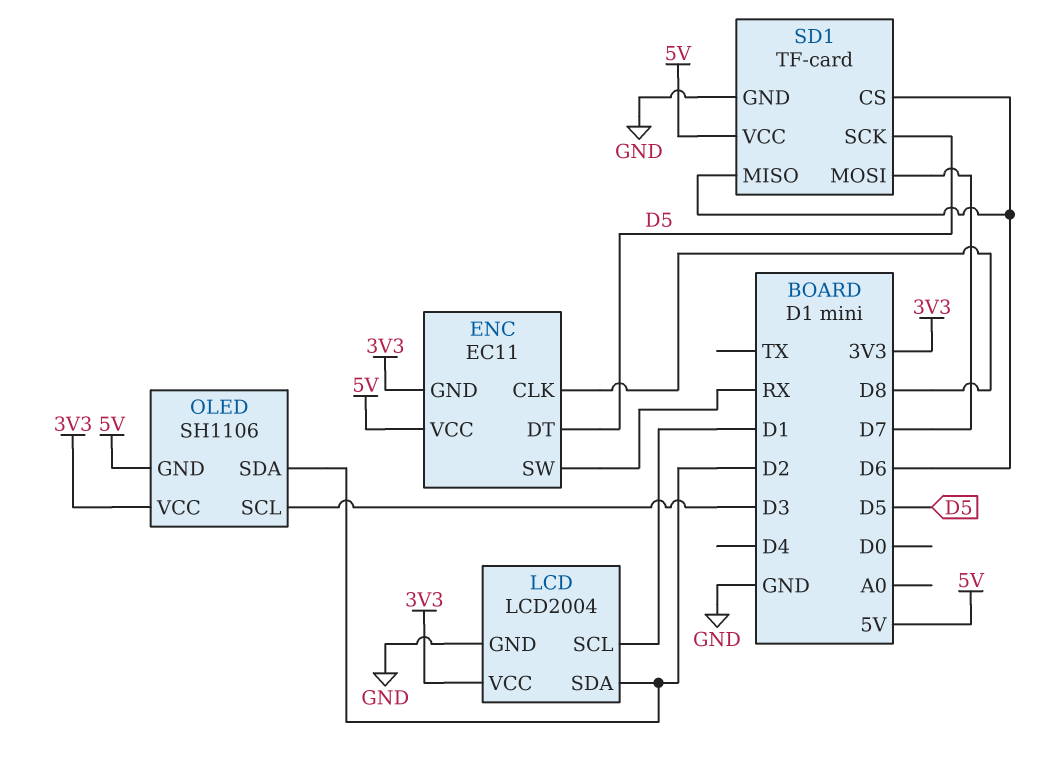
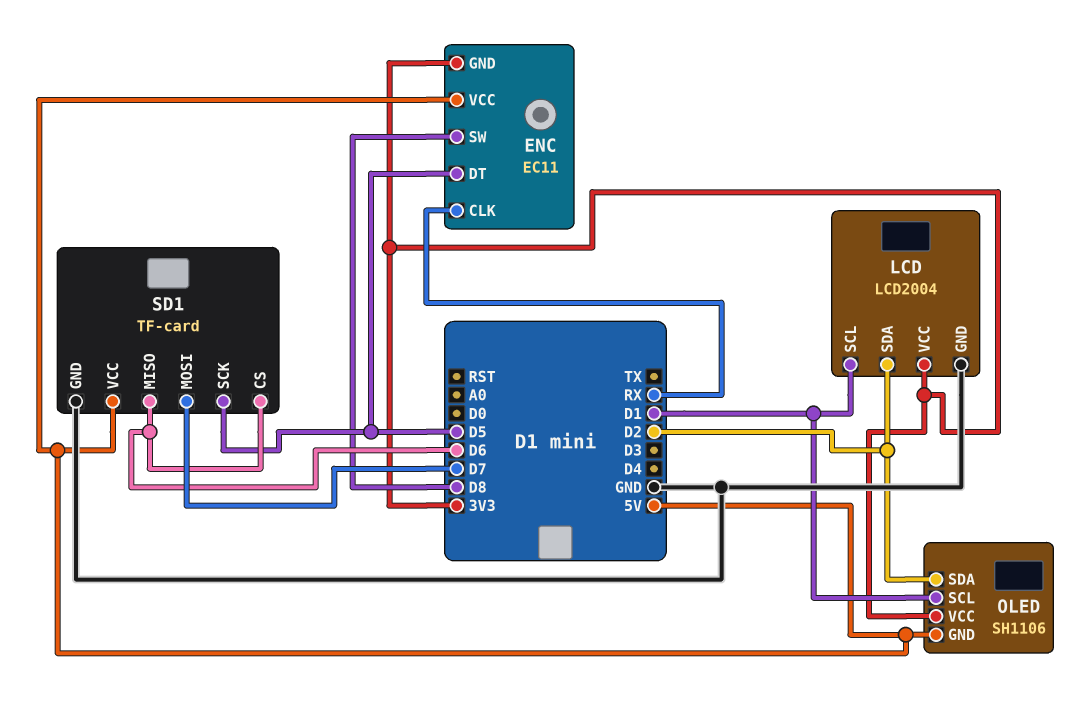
ENC pin CLK: D8 -> RX
ENC pin SW: RX -> D8
OLED pin SCL: D3 -> D1

